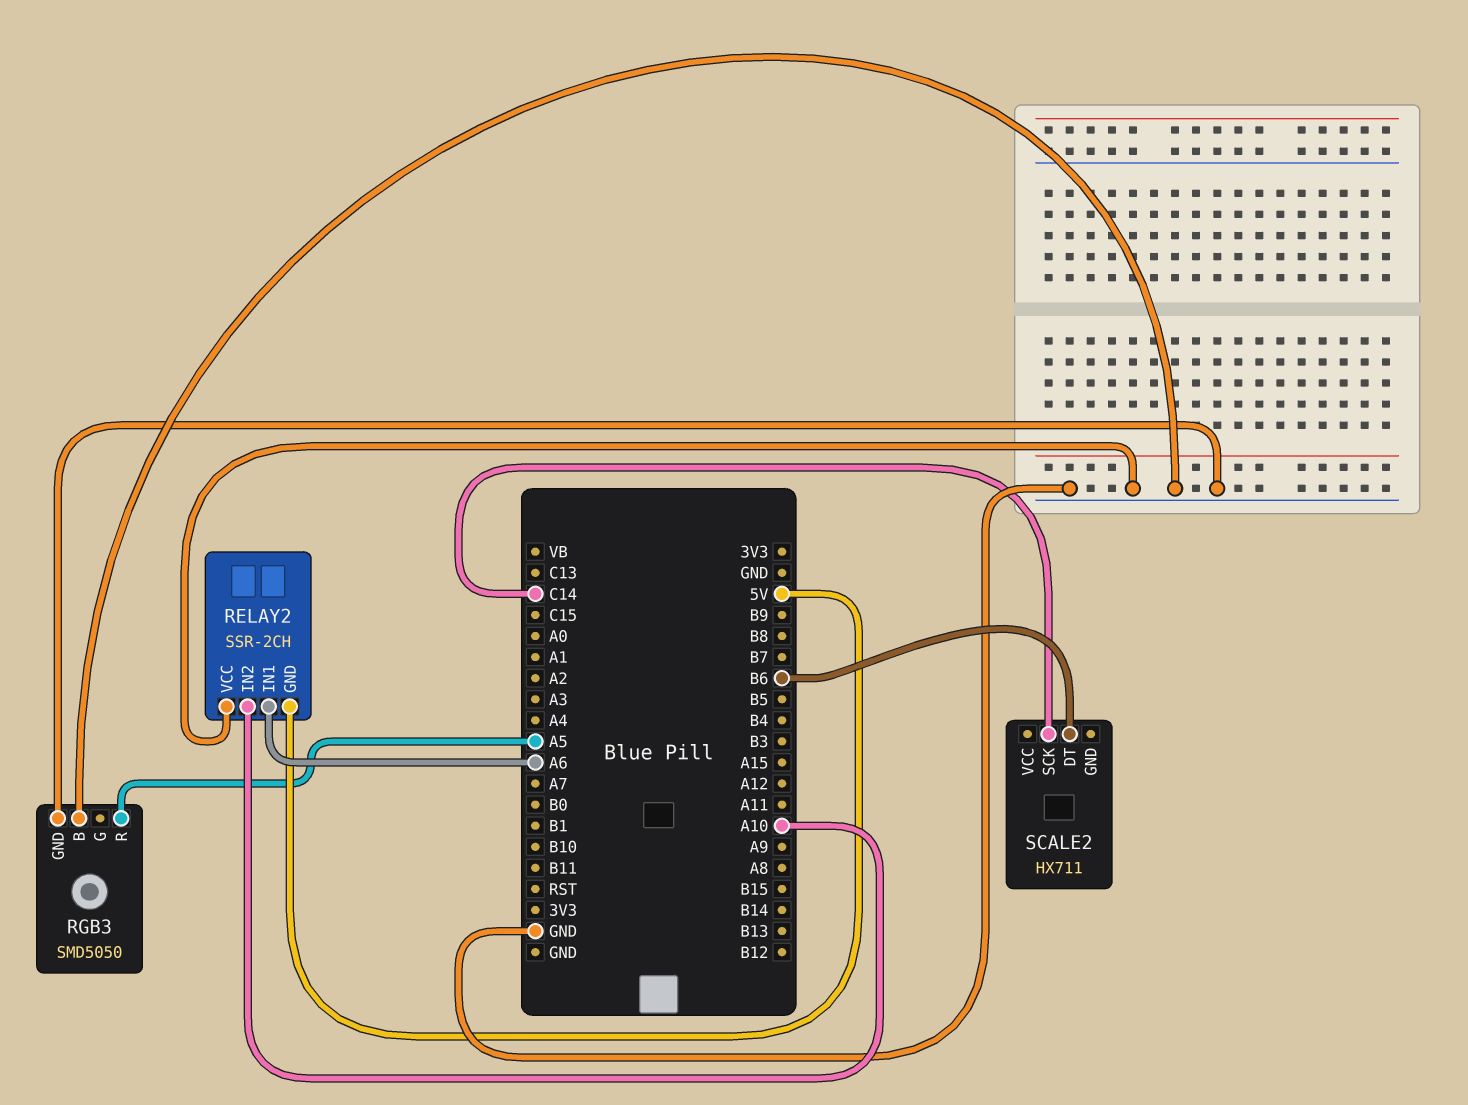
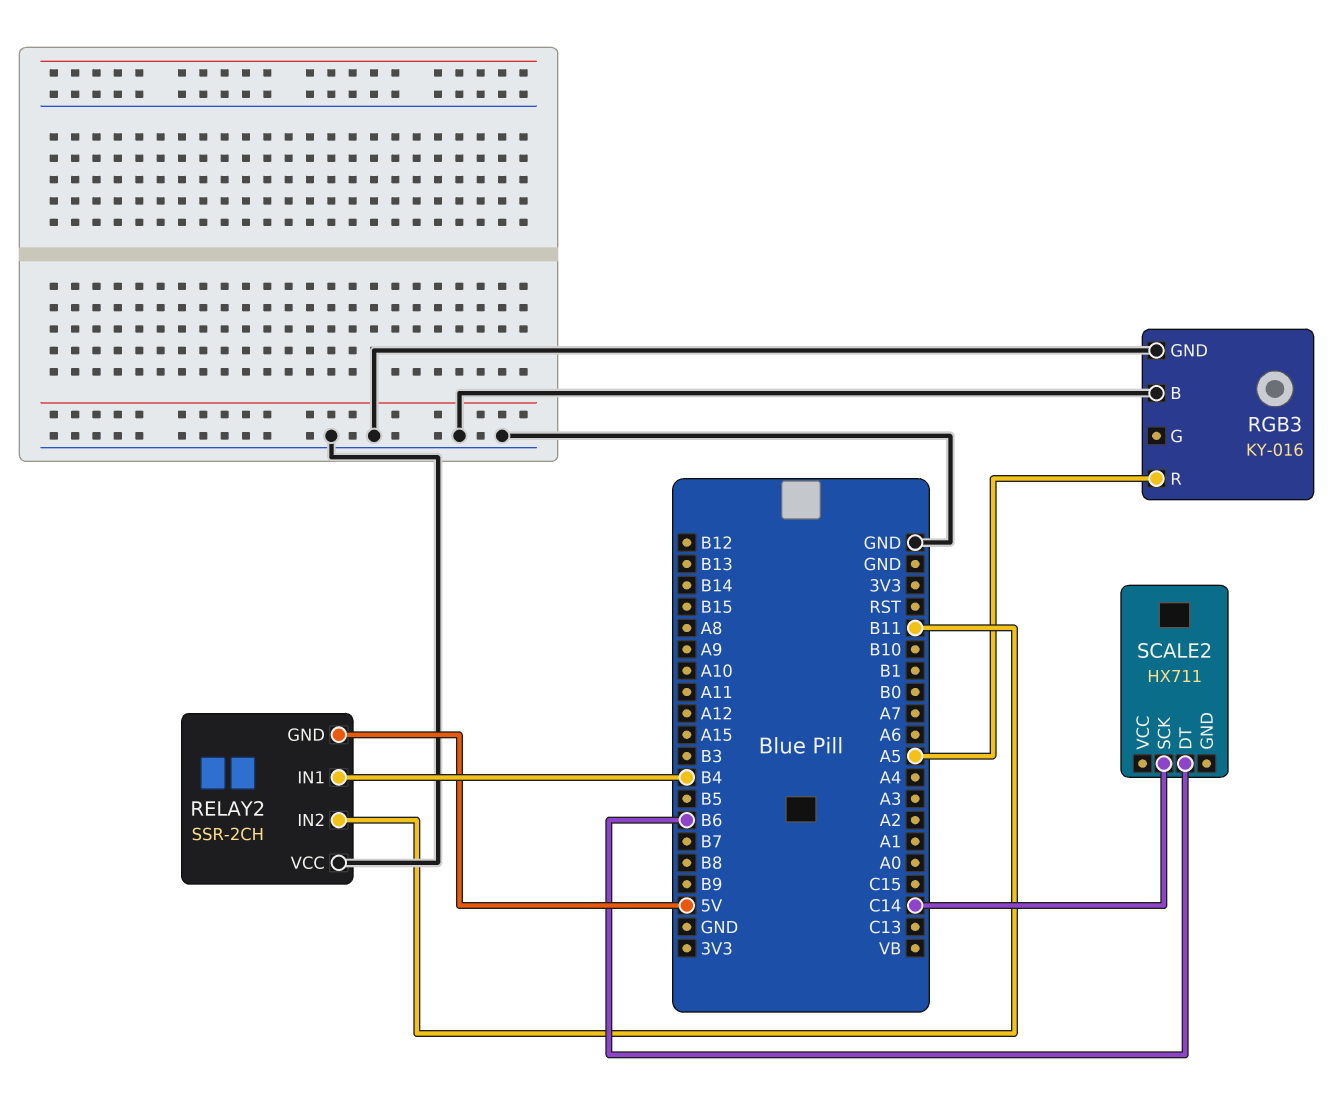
RELAY2 pin IN1: A6 -> B4
RELAY2 pin IN2: A10 -> B11
RGB3: SMD5050 -> KY-016

